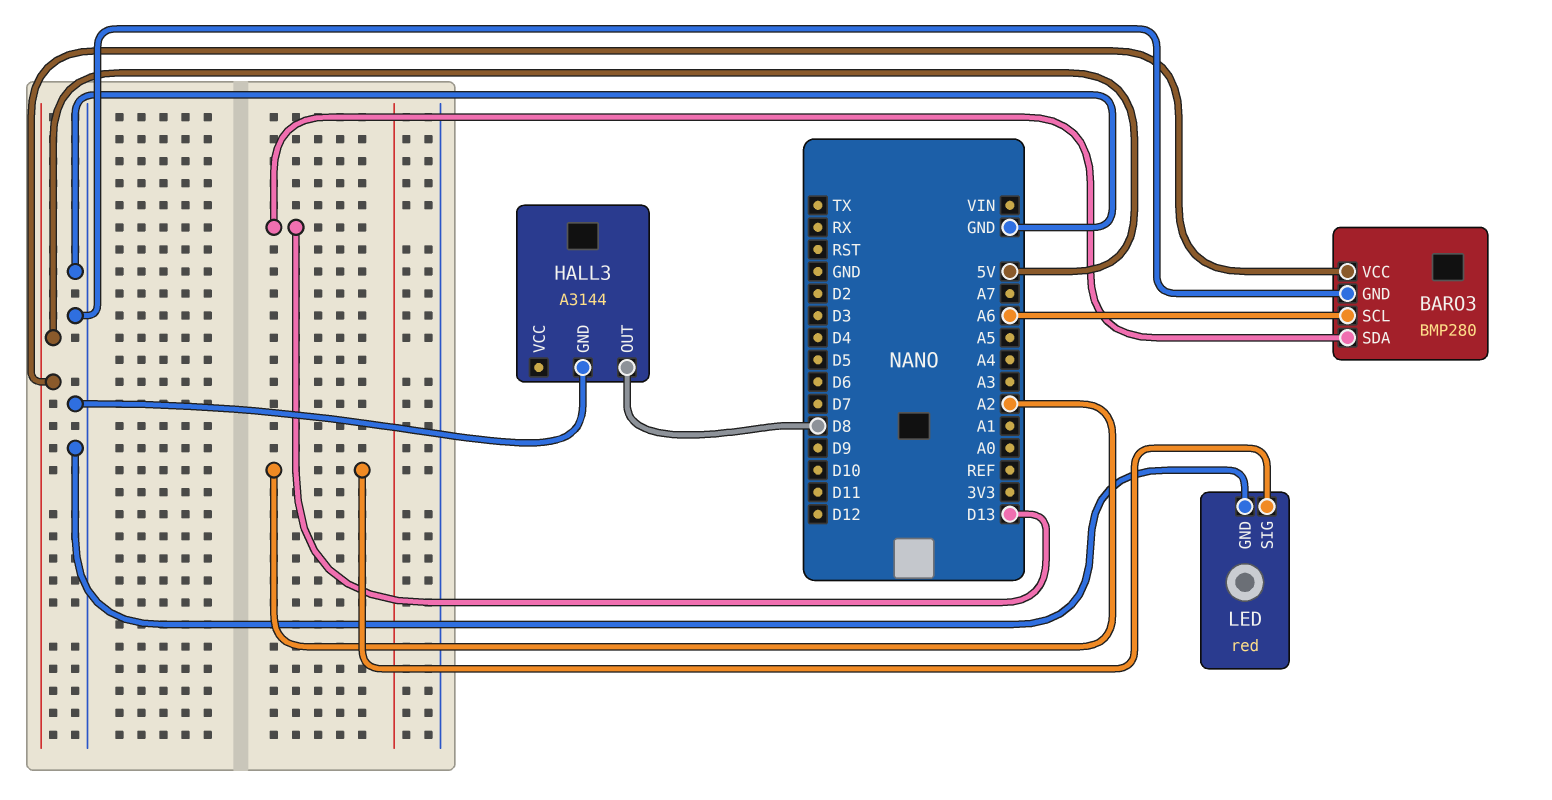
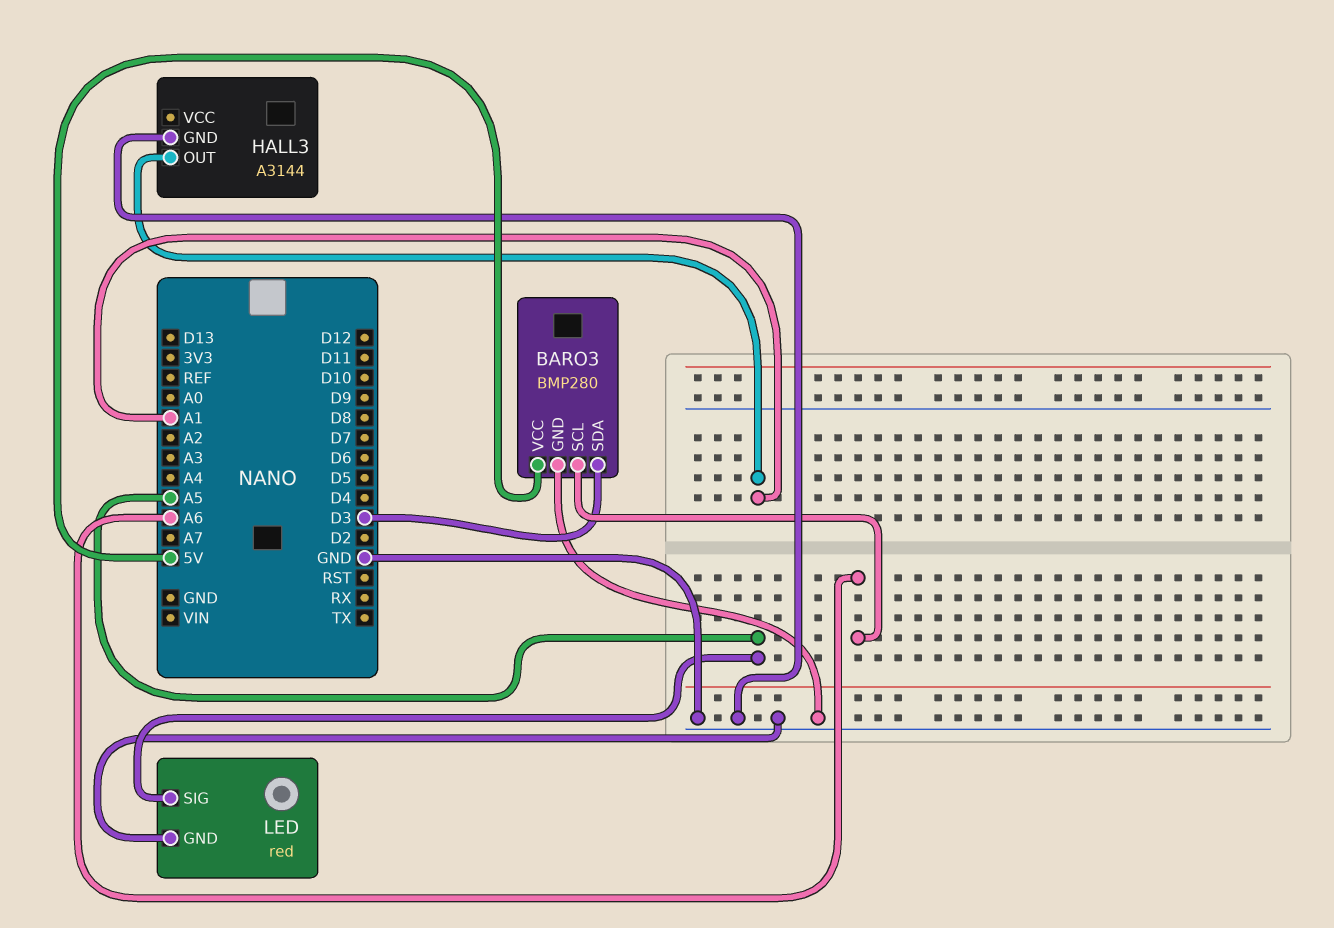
BARO3 pin SDA: D13 -> D3
HALL3 pin OUT: D8 -> A1
LED pin SIG: A2 -> A5

